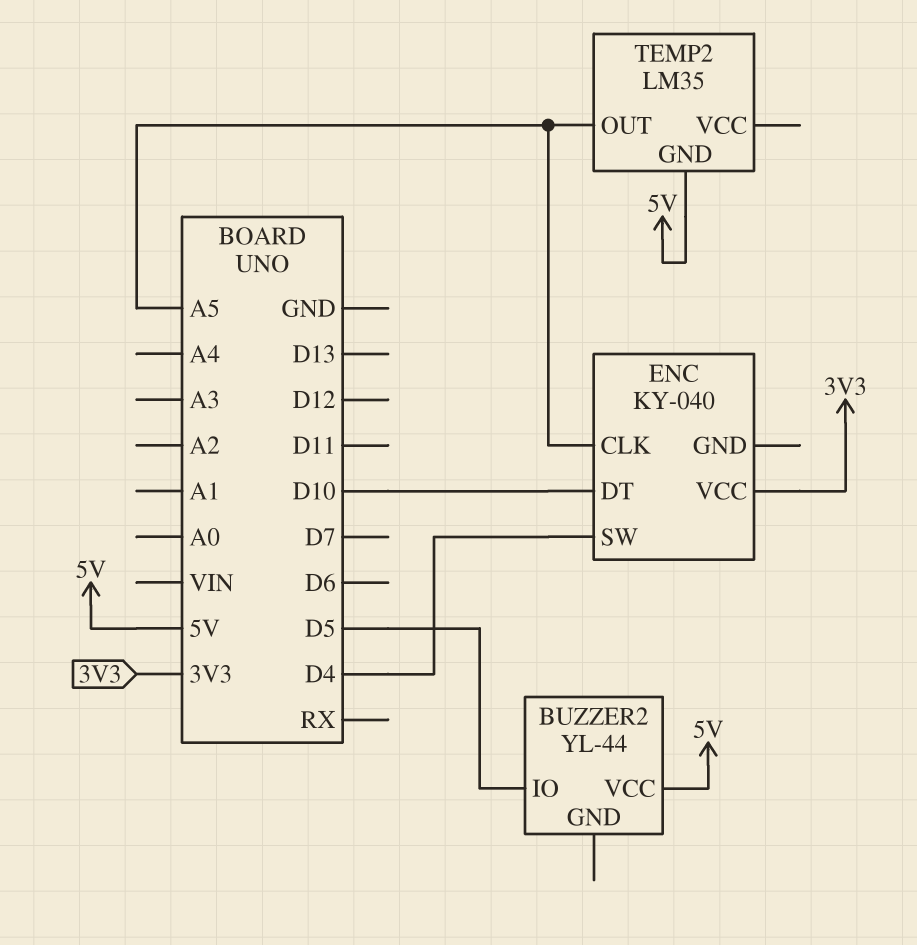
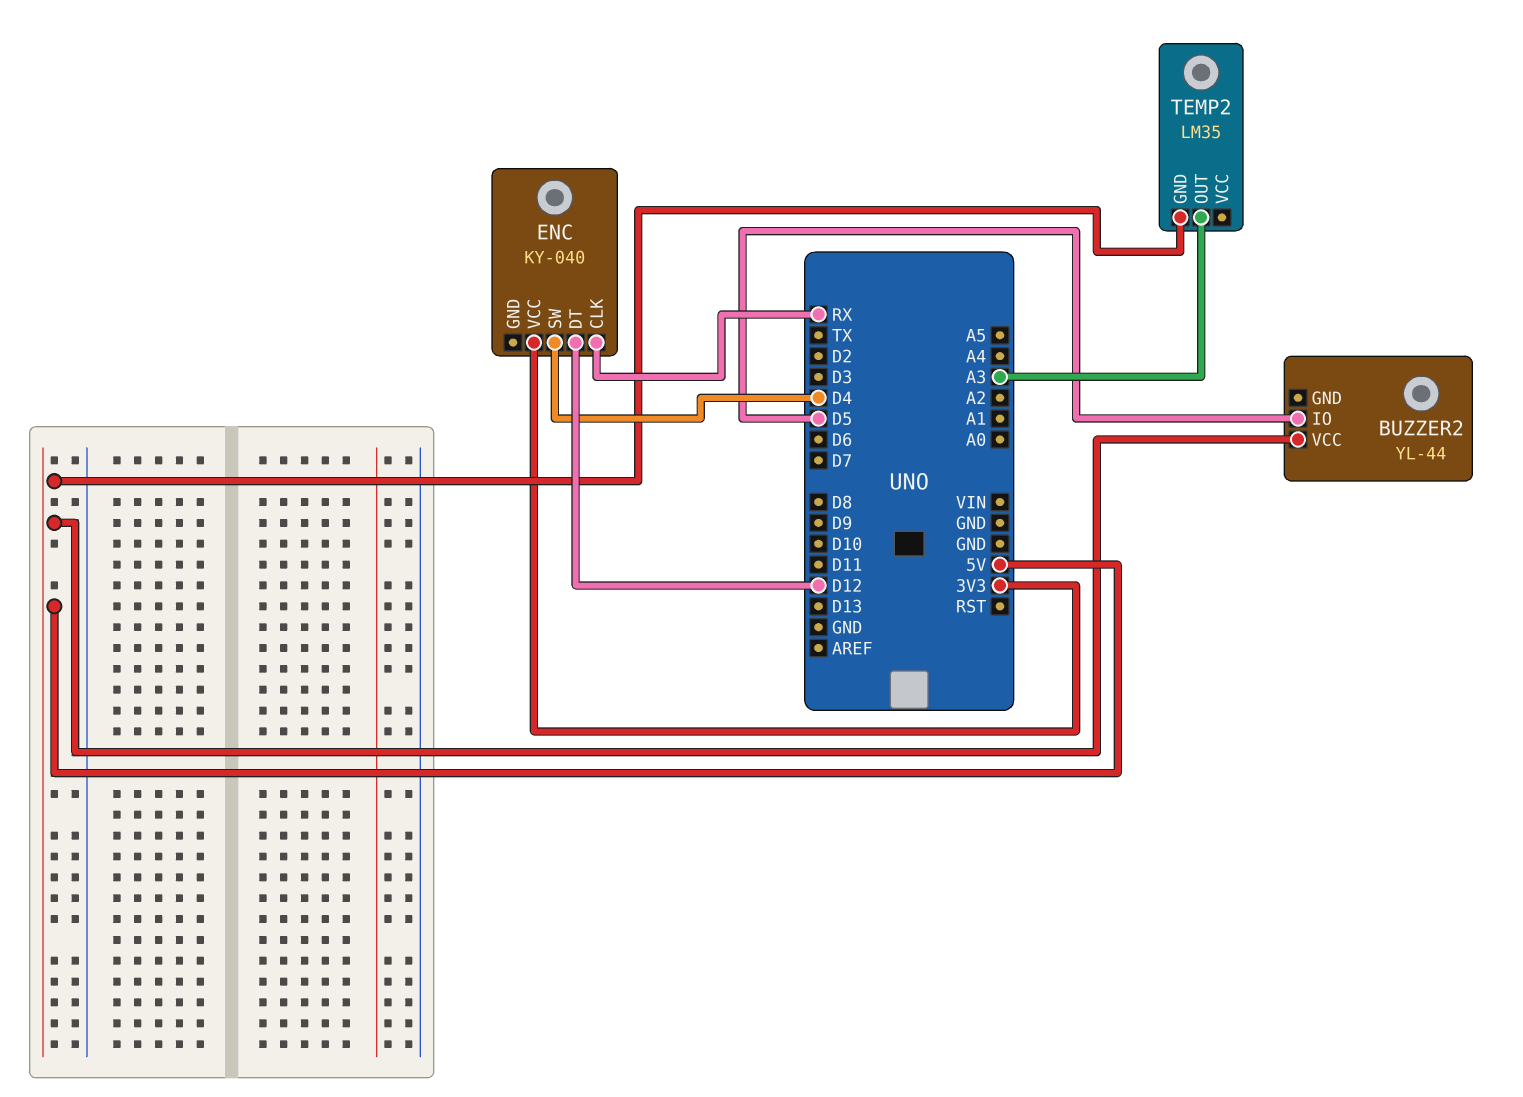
ENC pin CLK: A5 -> RX
ENC pin DT: D10 -> D12
TEMP2 pin OUT: A5 -> A3

